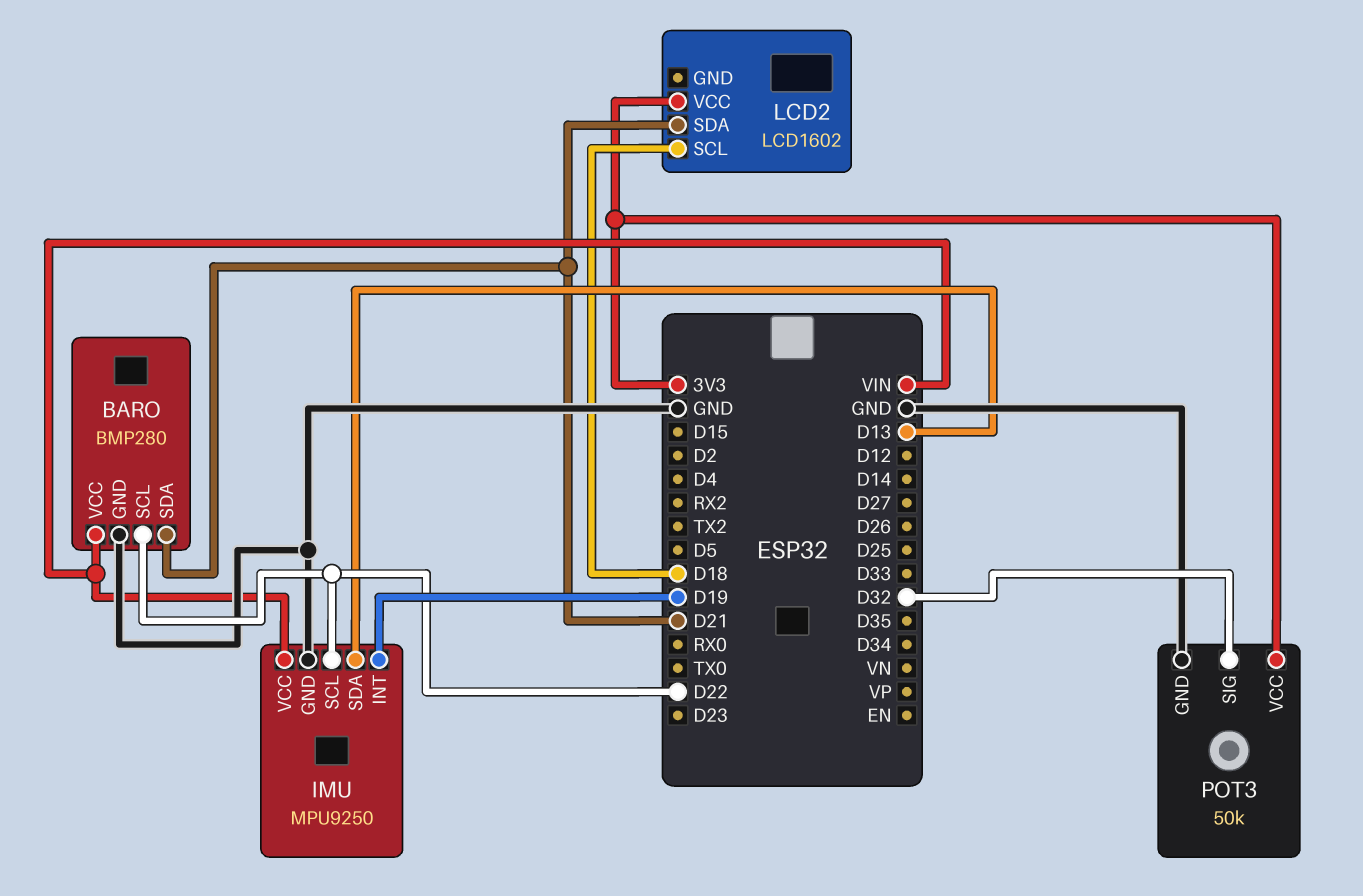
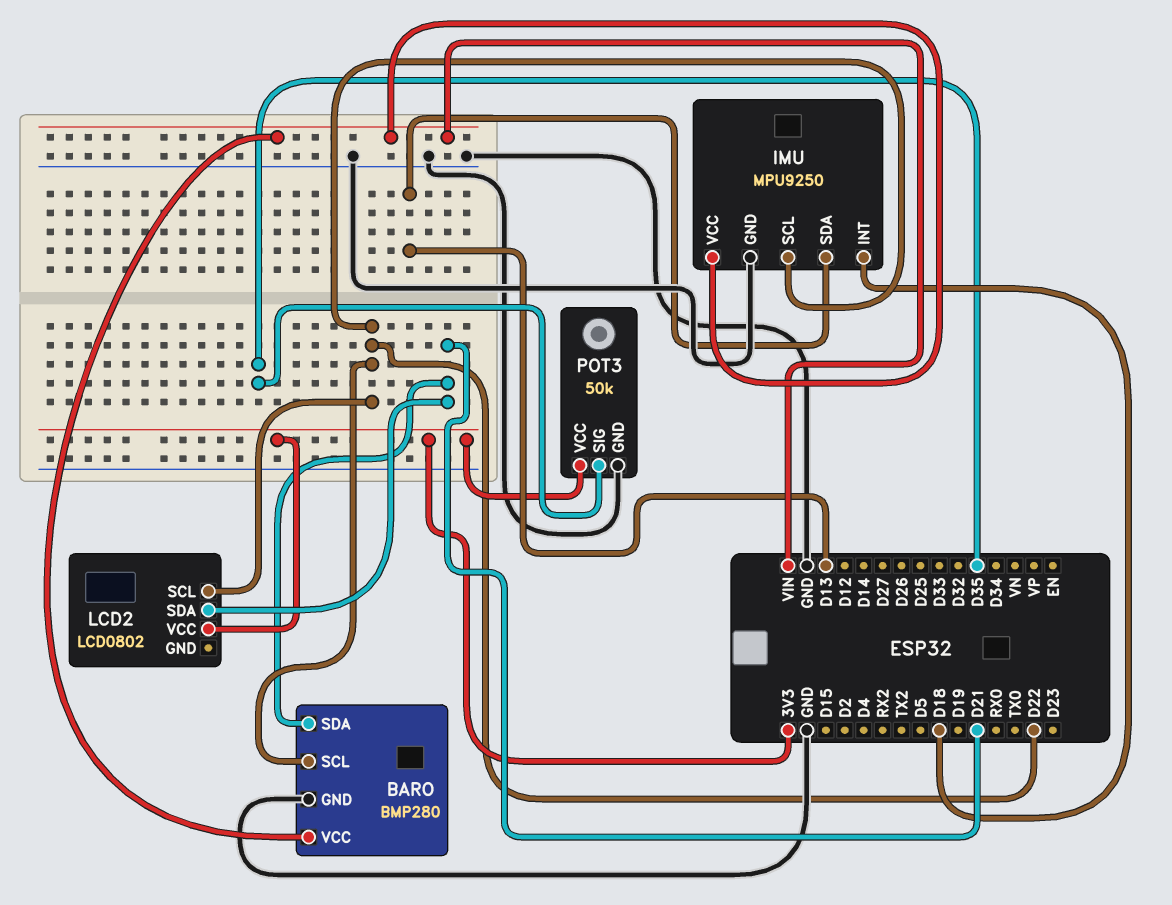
IMU pin INT: D19 -> D18
LCD2: LCD1602 -> LCD0802
LCD2 pin SCL: D18 -> D22
POT3 pin SIG: D32 -> D35

